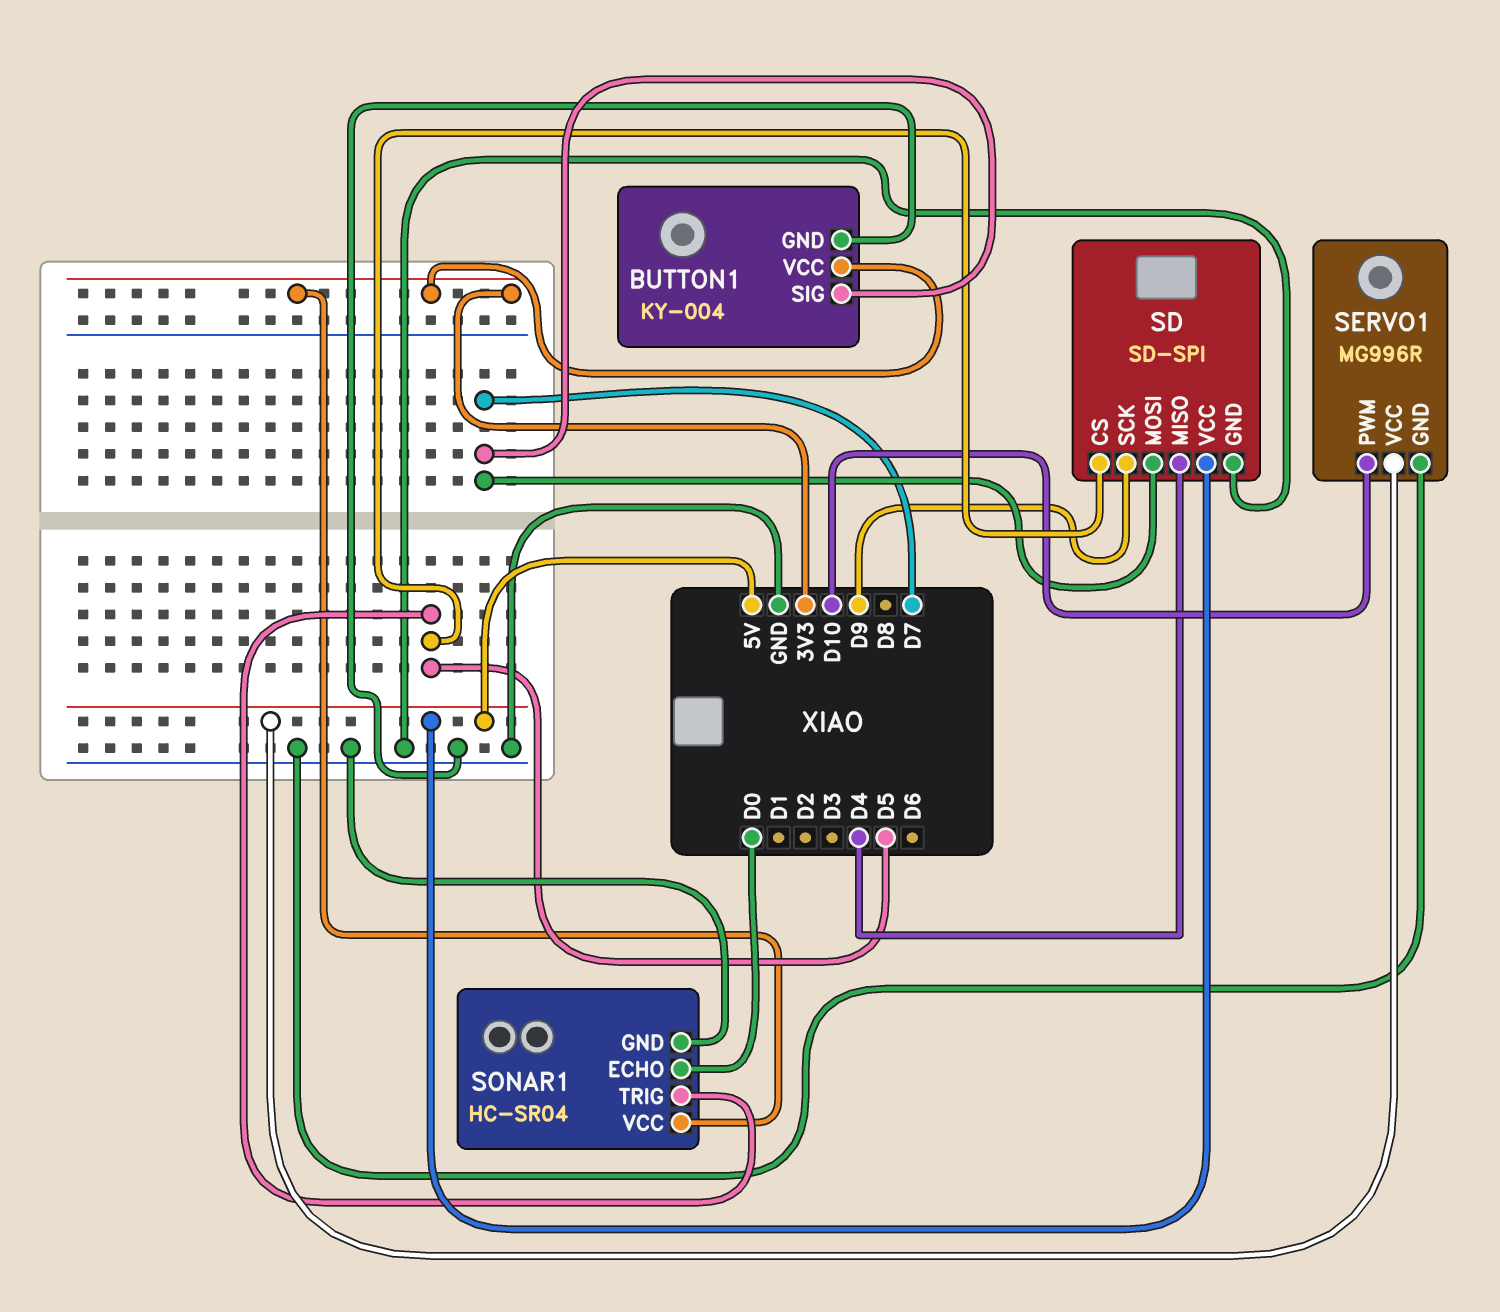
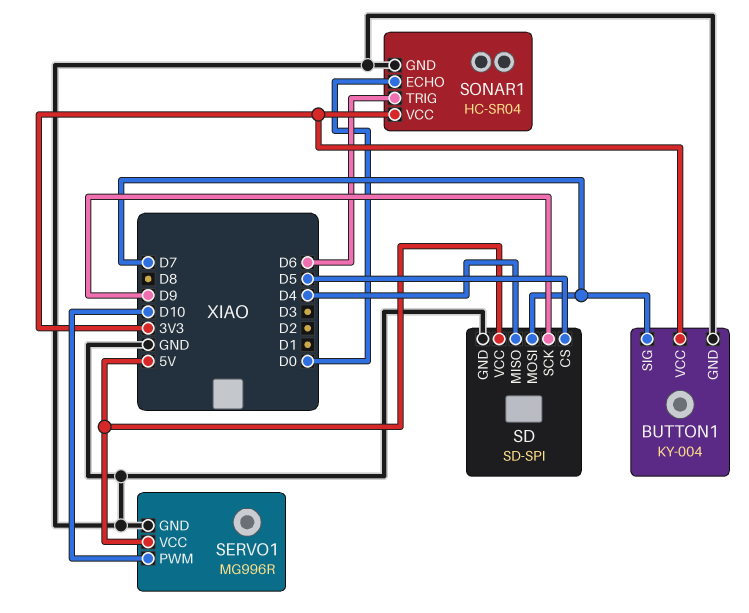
SONAR1 pin TRIG: D5 -> D6

